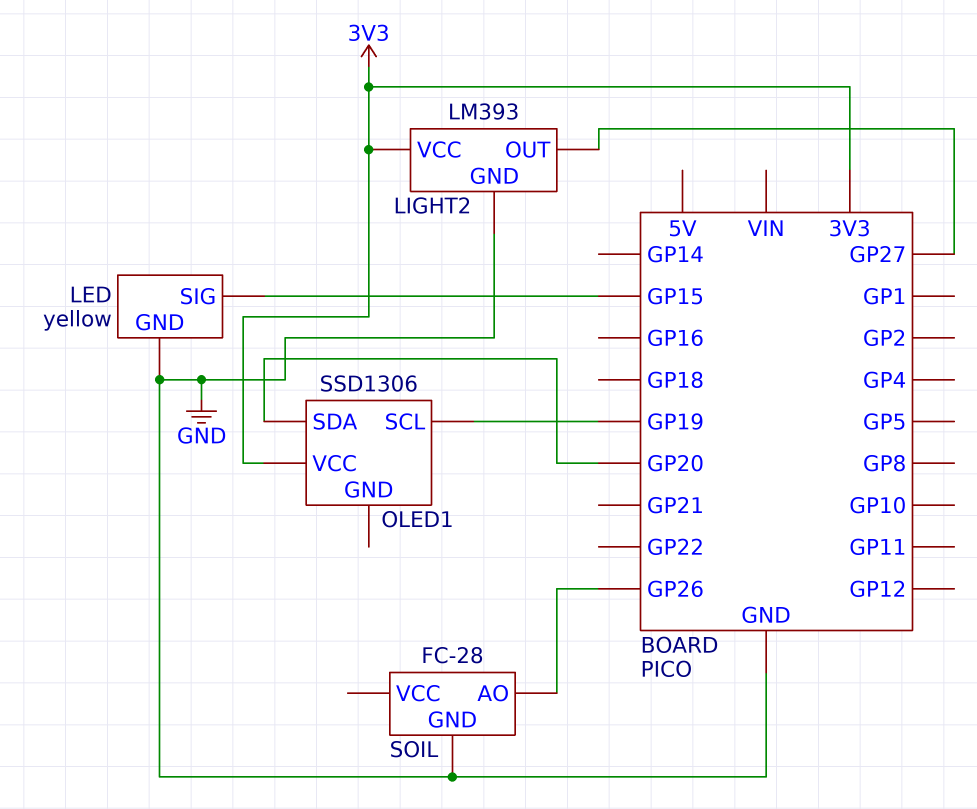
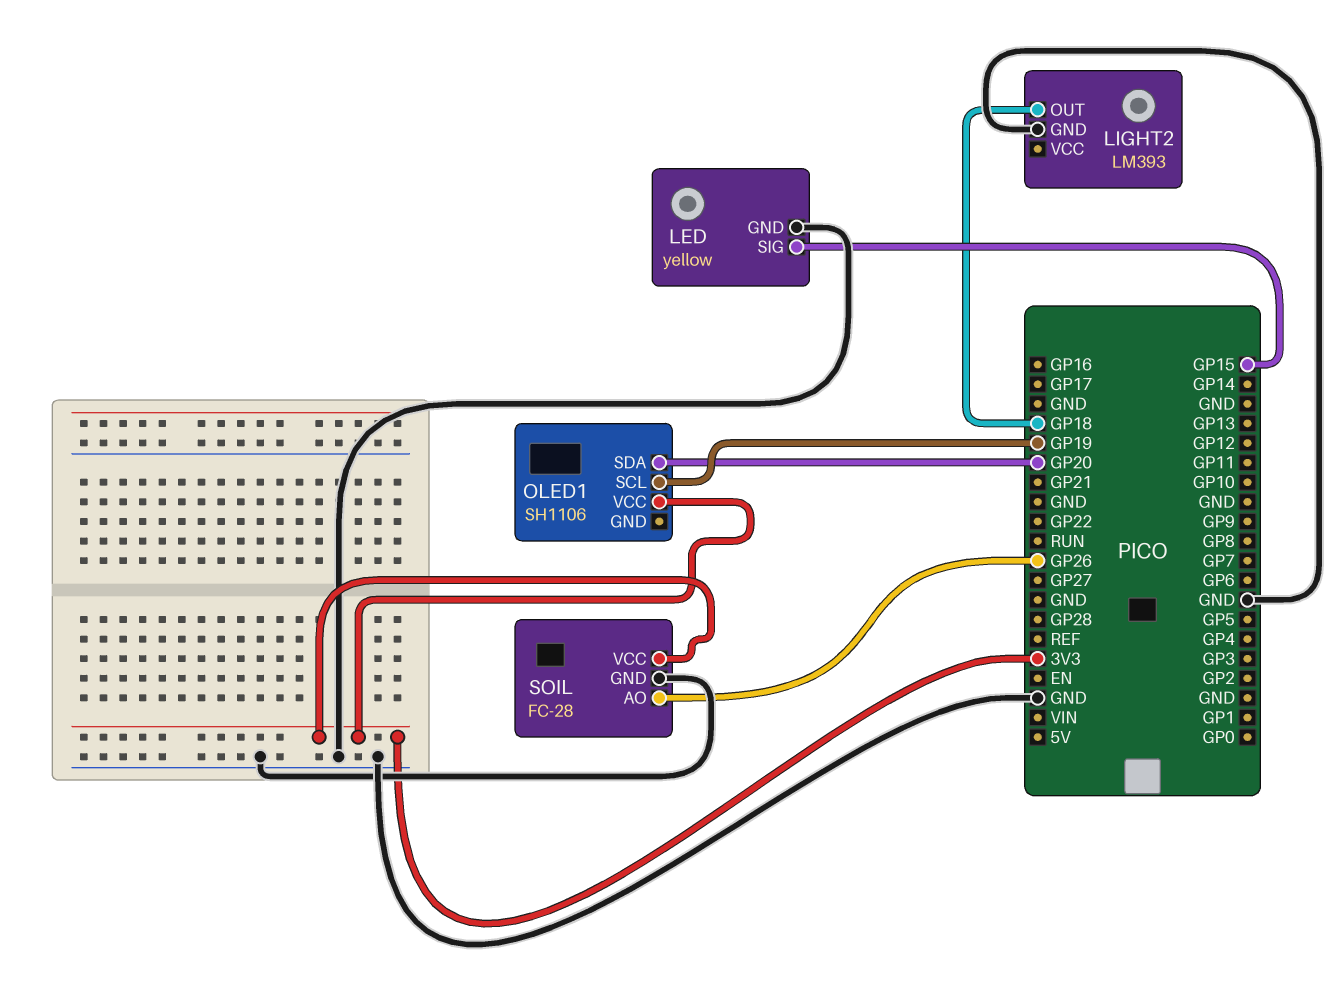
LIGHT2 pin OUT: GP27 -> GP18
LIGHT2 pin VCC: 3V3 -> none
OLED1: SSD1306 -> SH1106
SOIL pin VCC: none -> 3V3

